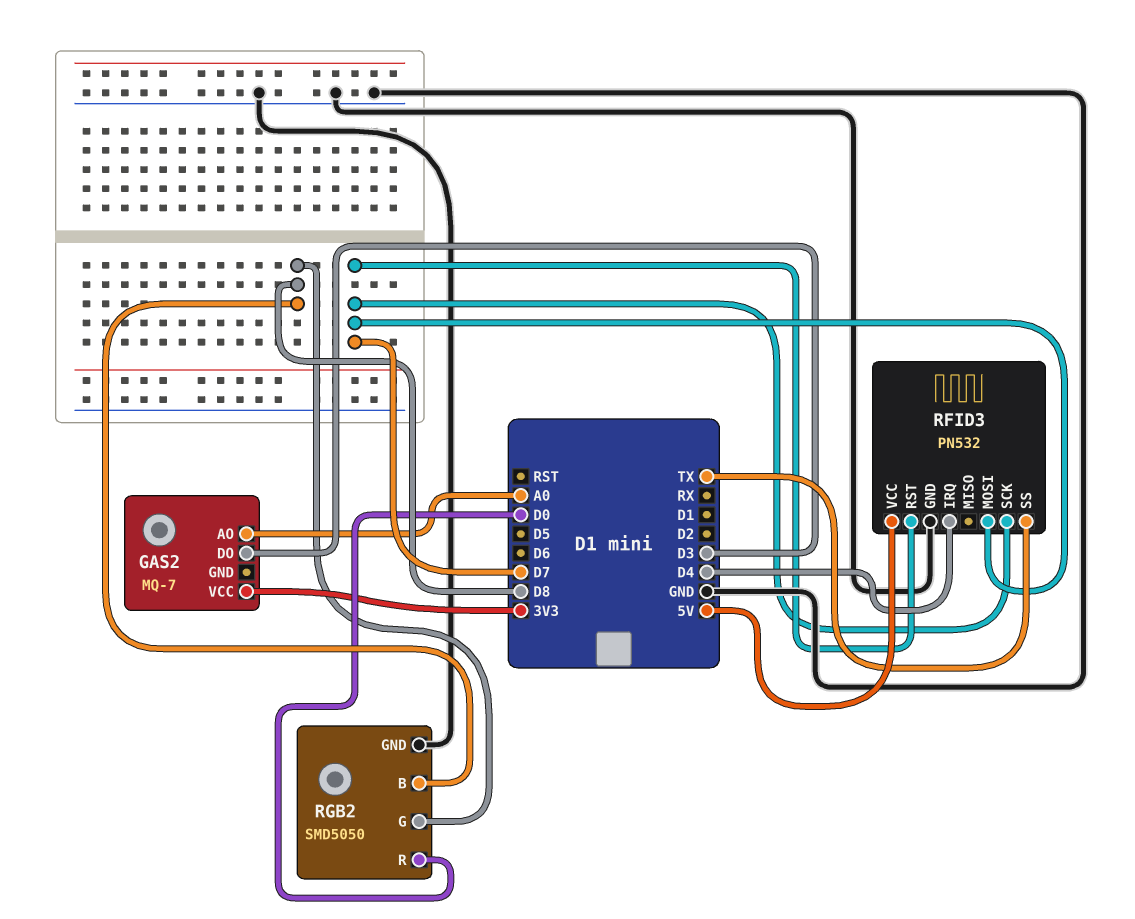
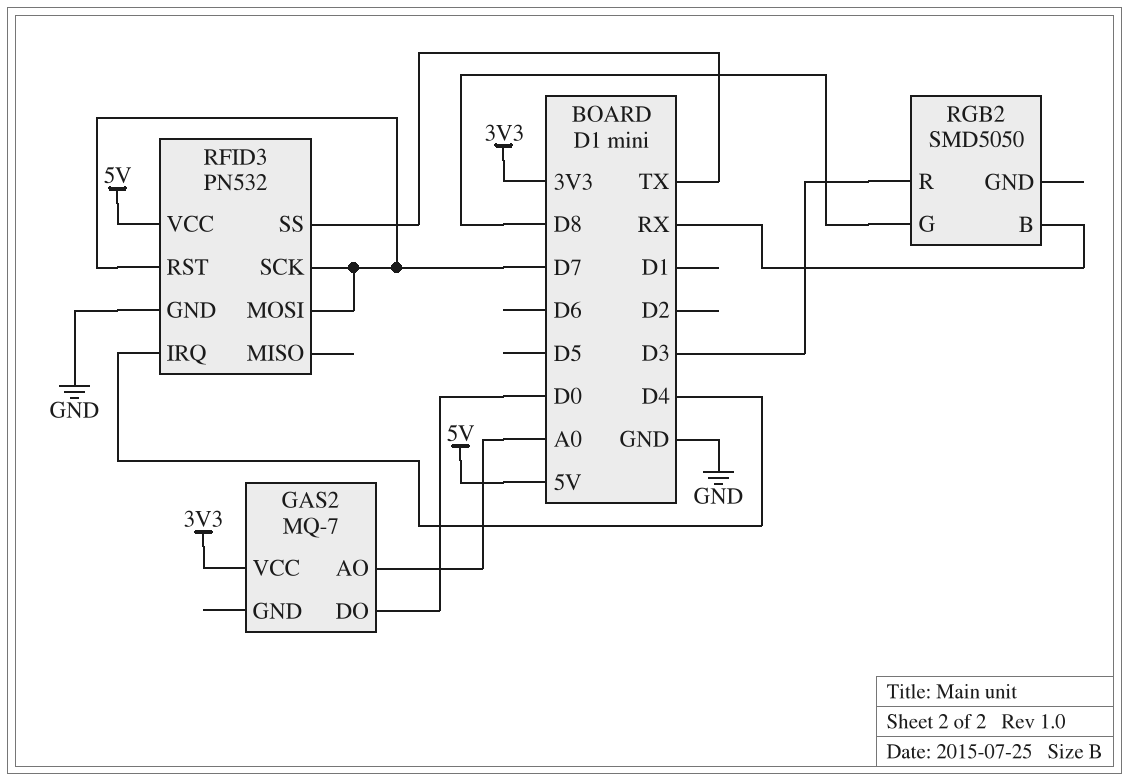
GAS2 pin DO: D3 -> D0
RGB2 pin B: D8 -> RX
RGB2 pin GND: GND -> none
RGB2 pin R: D0 -> D3

